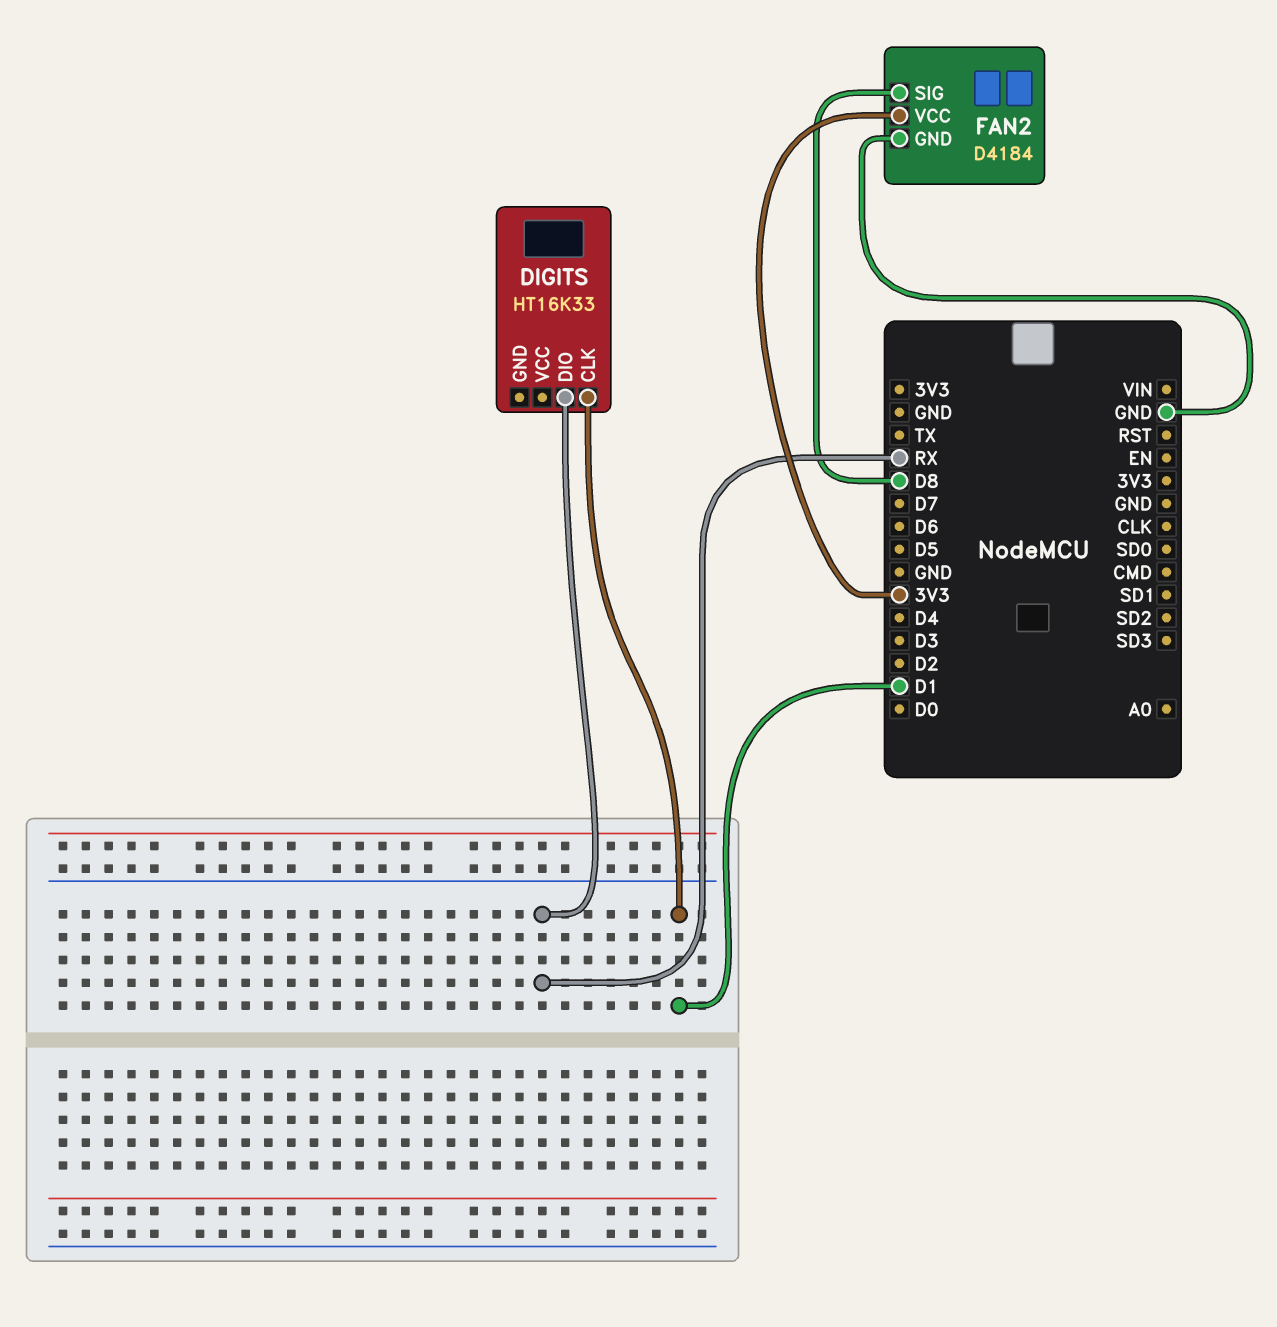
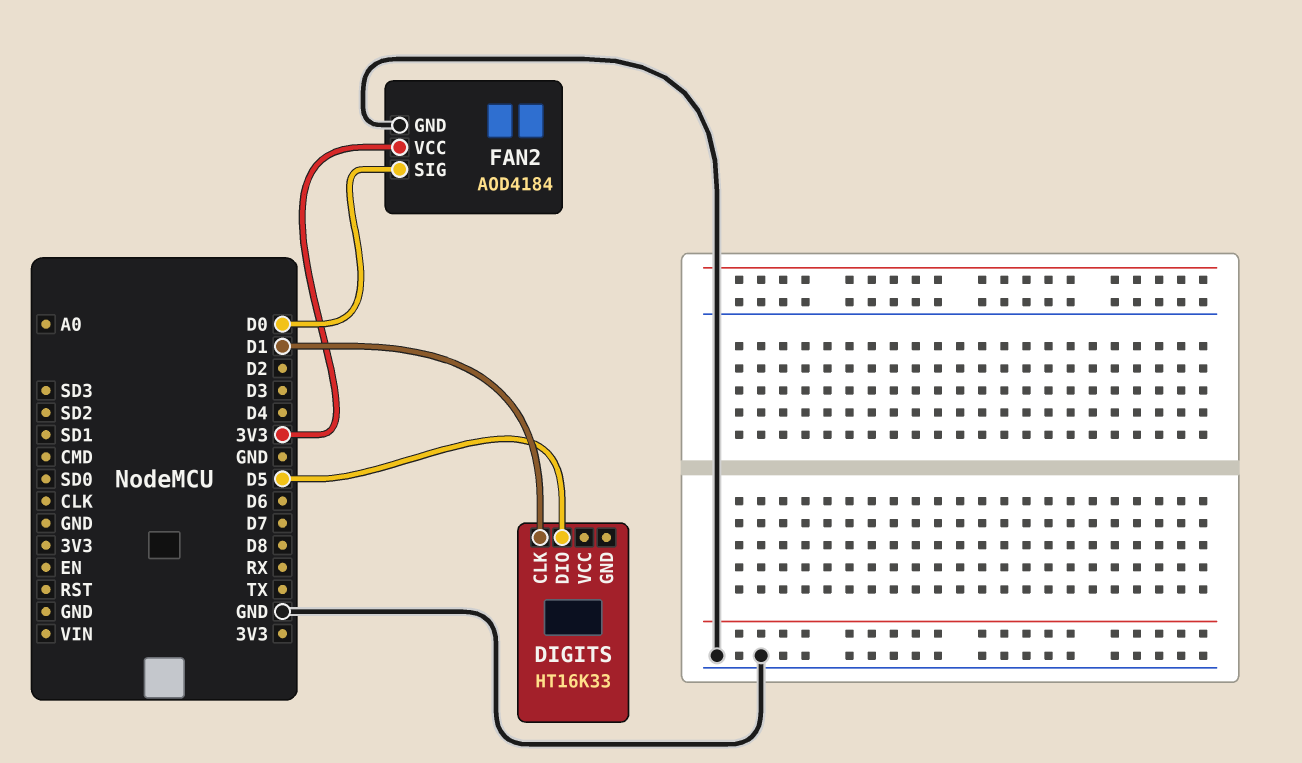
DIGITS pin DIO: RX -> D5
FAN2: D4184 -> AOD4184
FAN2 pin SIG: D8 -> D0

